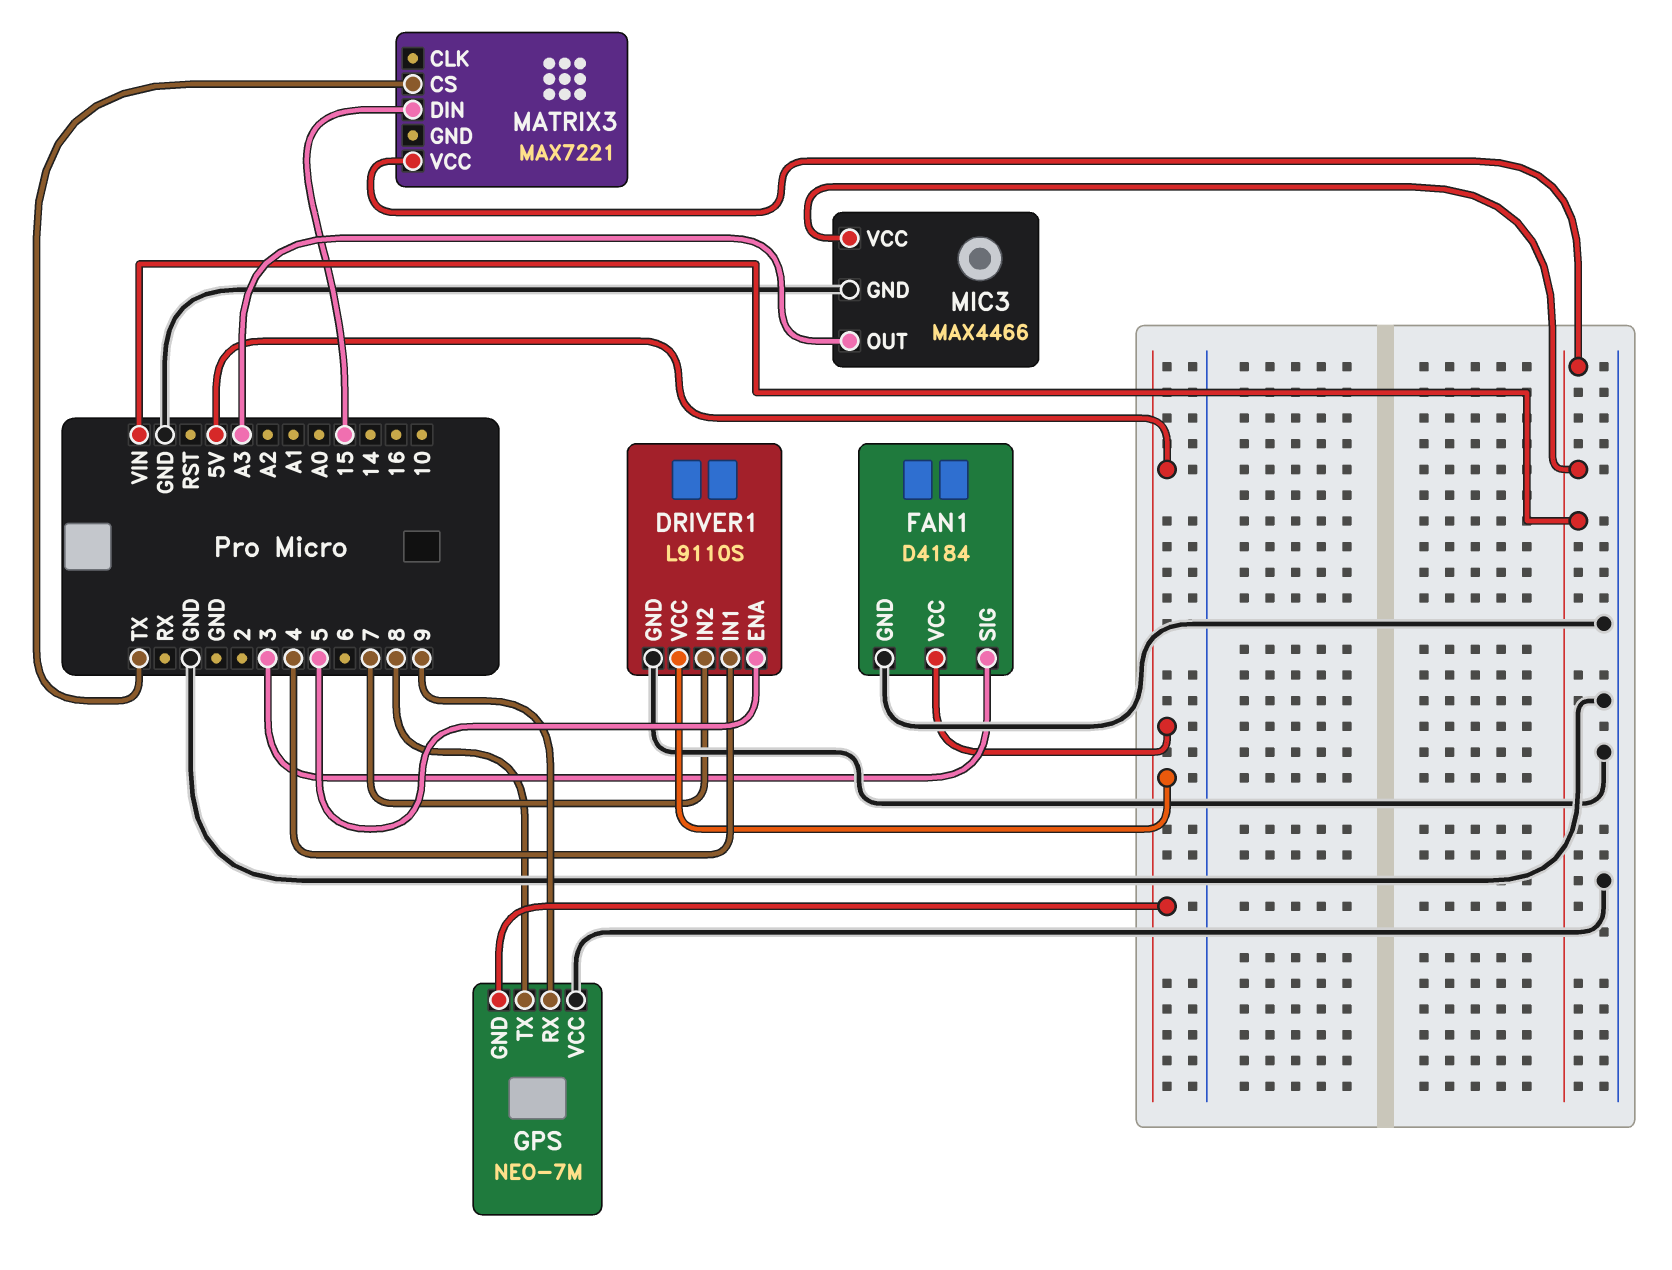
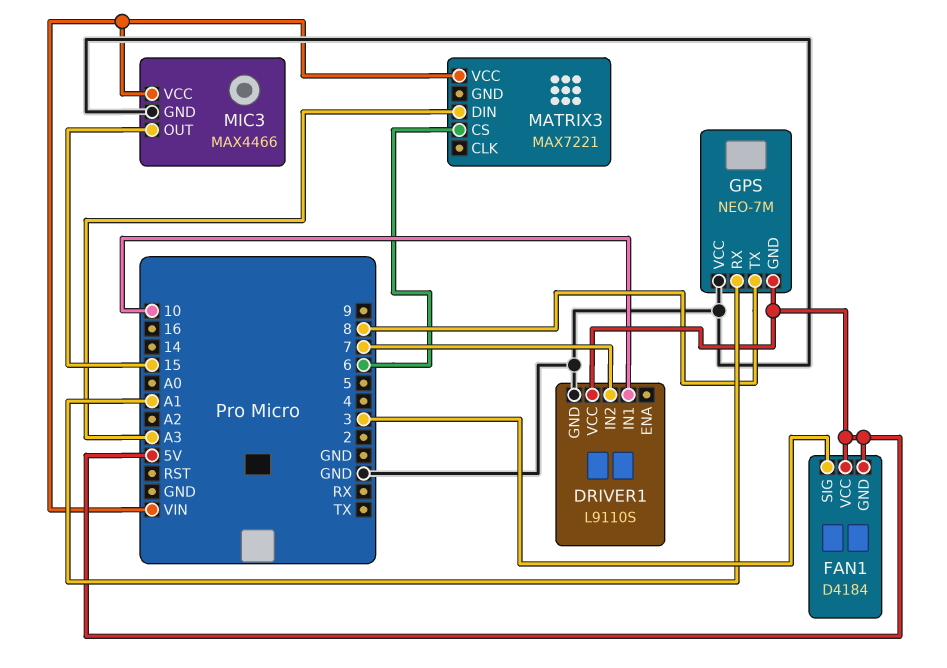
DRIVER1 pin ENA: 5 -> none
DRIVER1 pin IN1: 4 -> 10
FAN1 pin GND: GND -> 5V
GPS pin RX: 9 -> A1
MATRIX3 pin CS: TX -> 6
MATRIX3 pin DIN: 15 -> A3
MIC3 pin OUT: A3 -> 15

